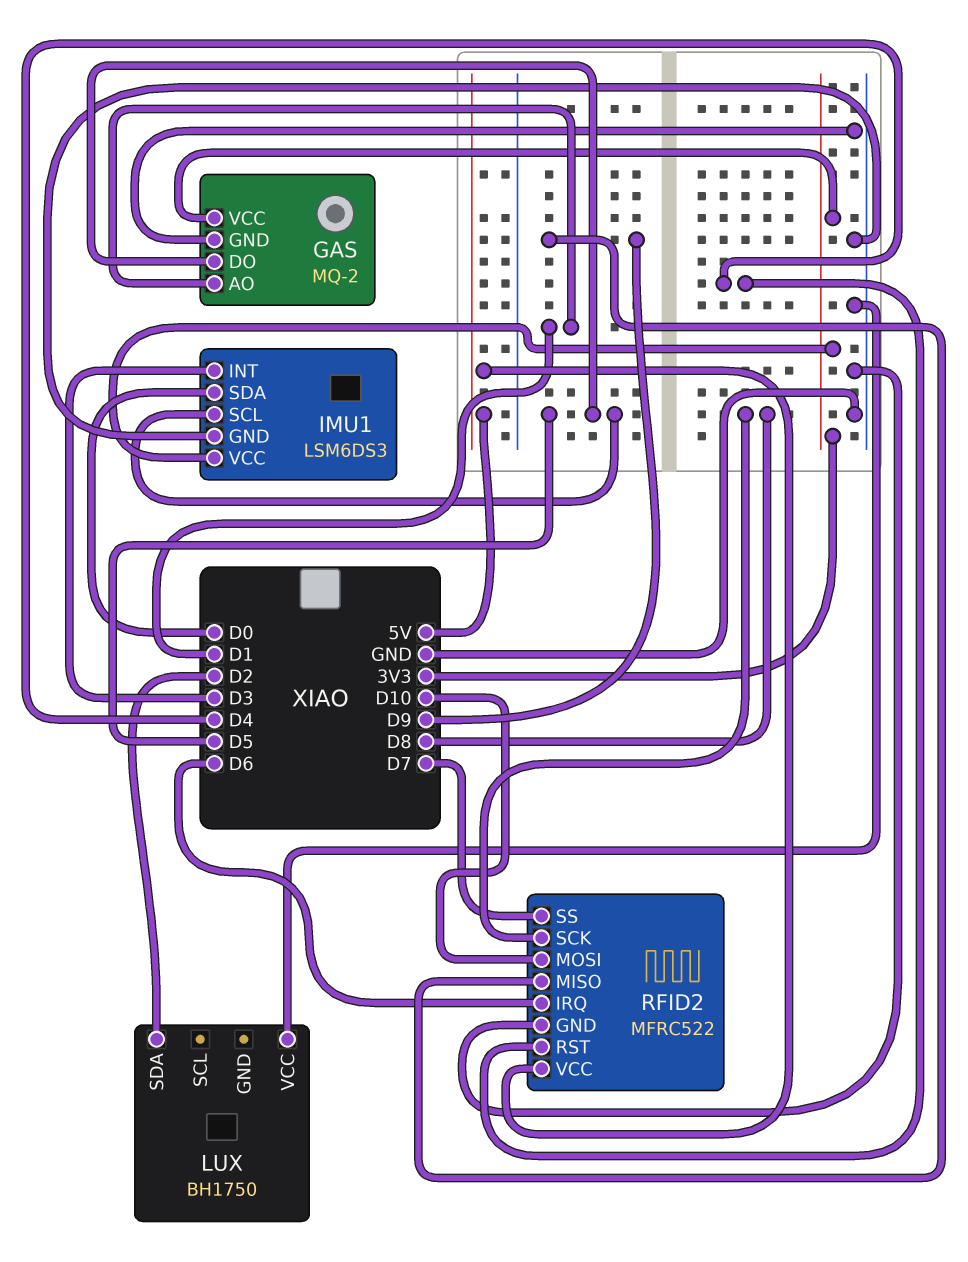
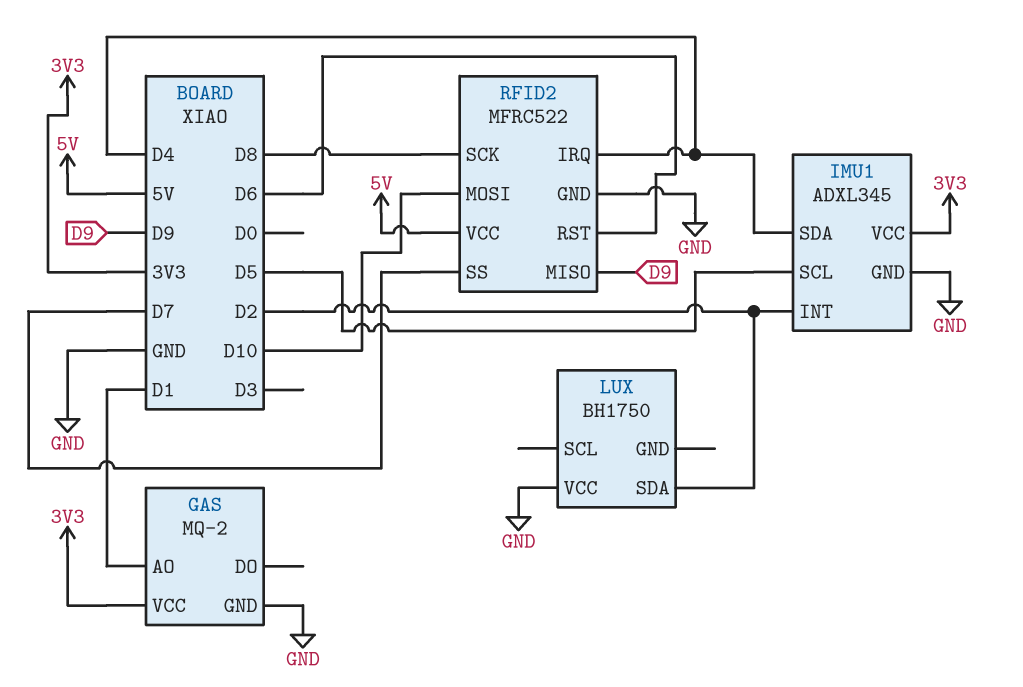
GAS pin DO: D5 -> none
IMU1: LSM6DS3 -> ADXL345
IMU1 pin INT: D3 -> D2
IMU1 pin SDA: D0 -> D4
RFID2 pin IRQ: D6 -> D4
RFID2 pin RST: D4 -> D6

